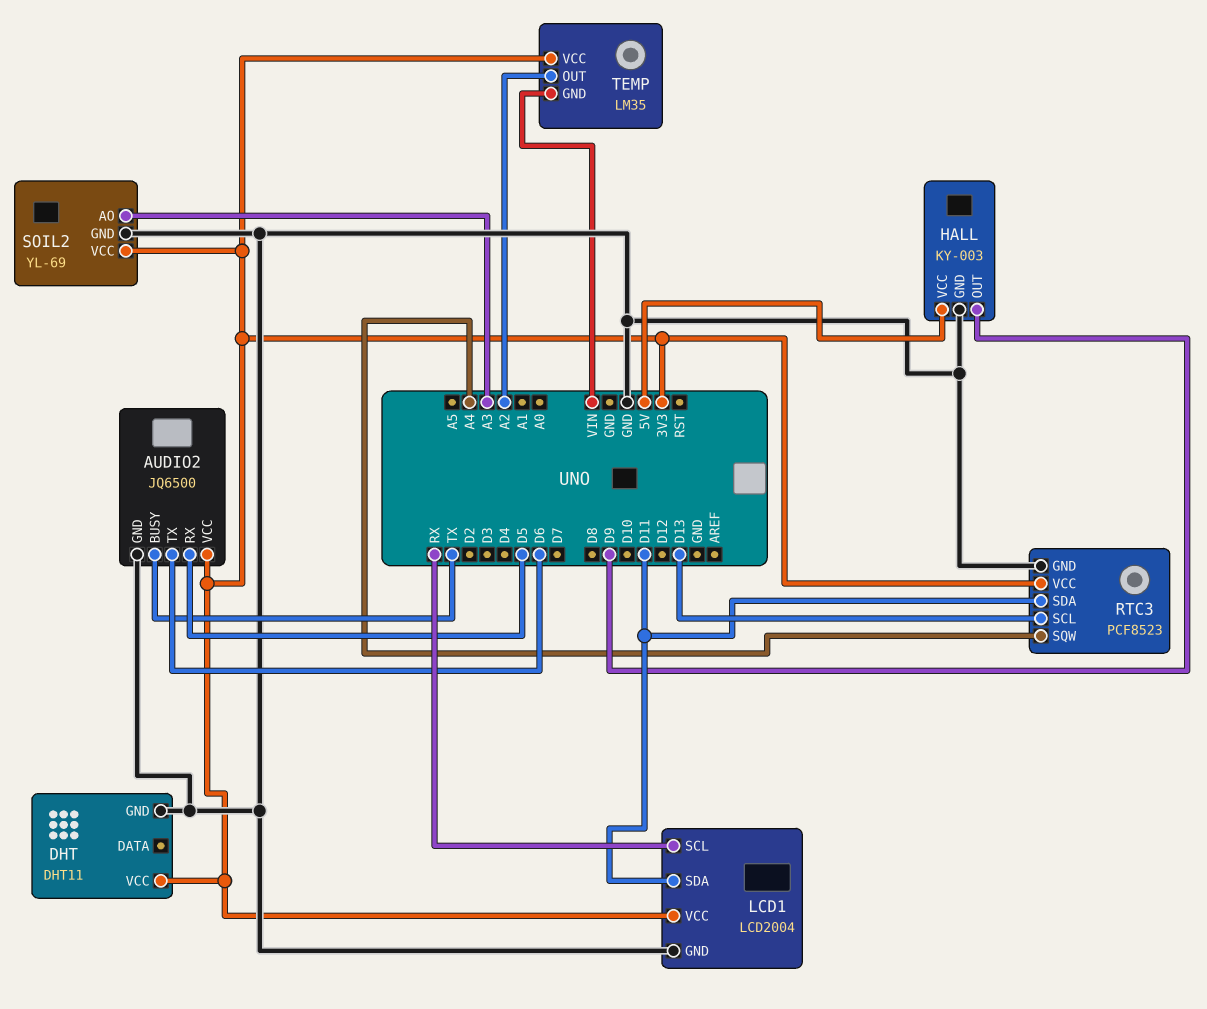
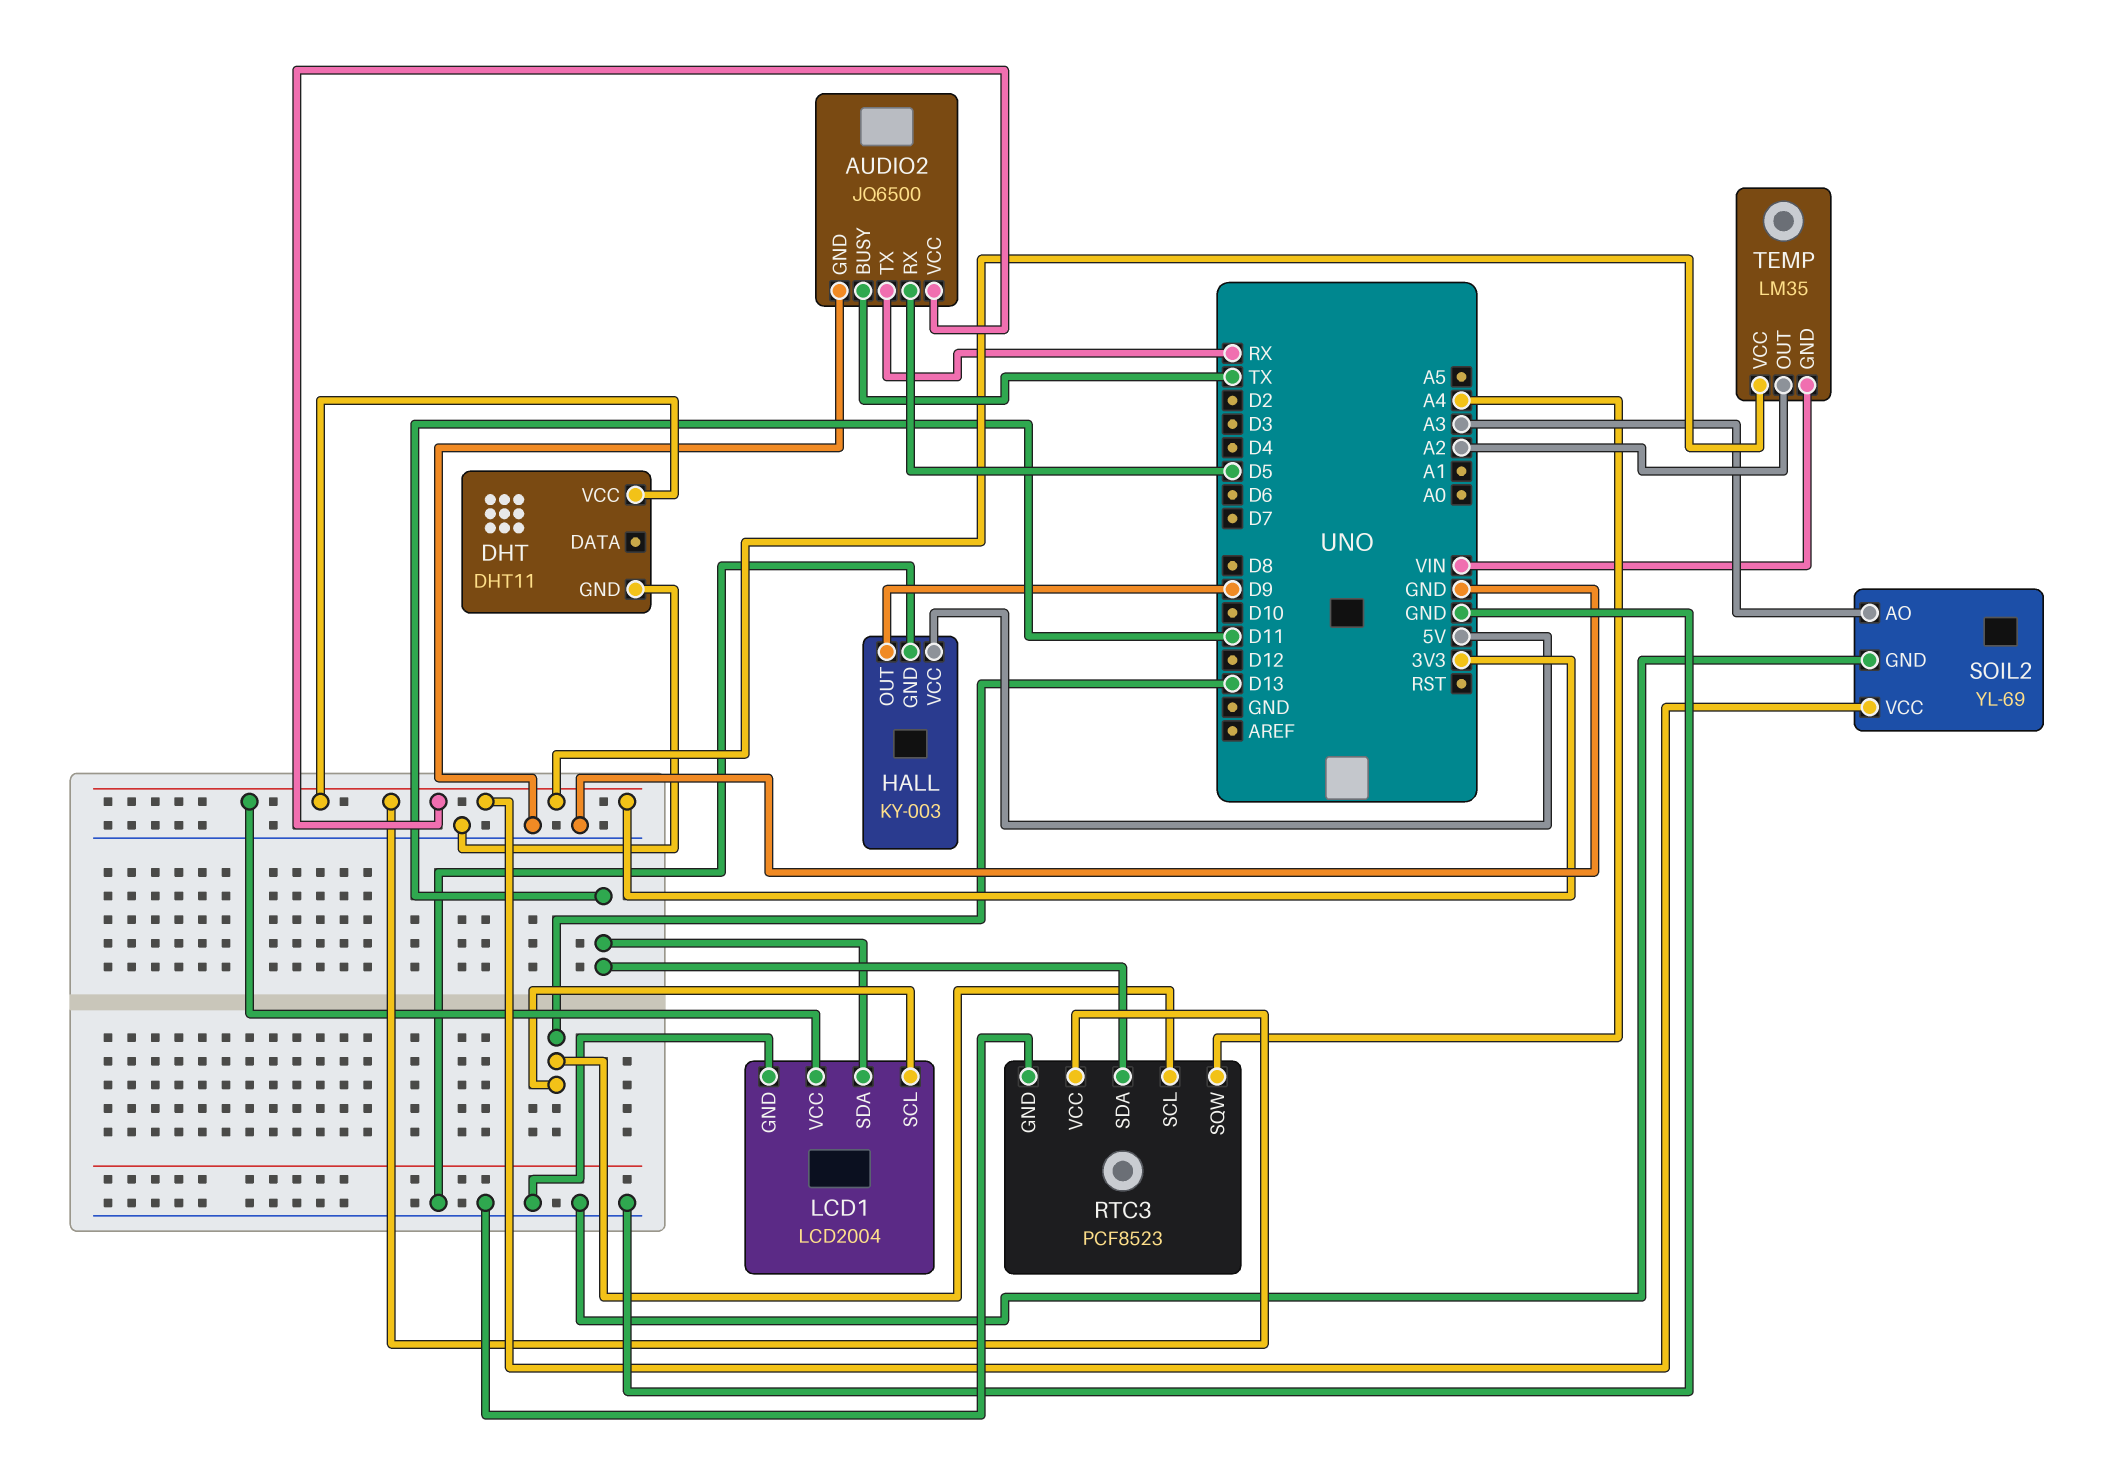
AUDIO2 pin TX: D6 -> RX
LCD1 pin SCL: RX -> D13

